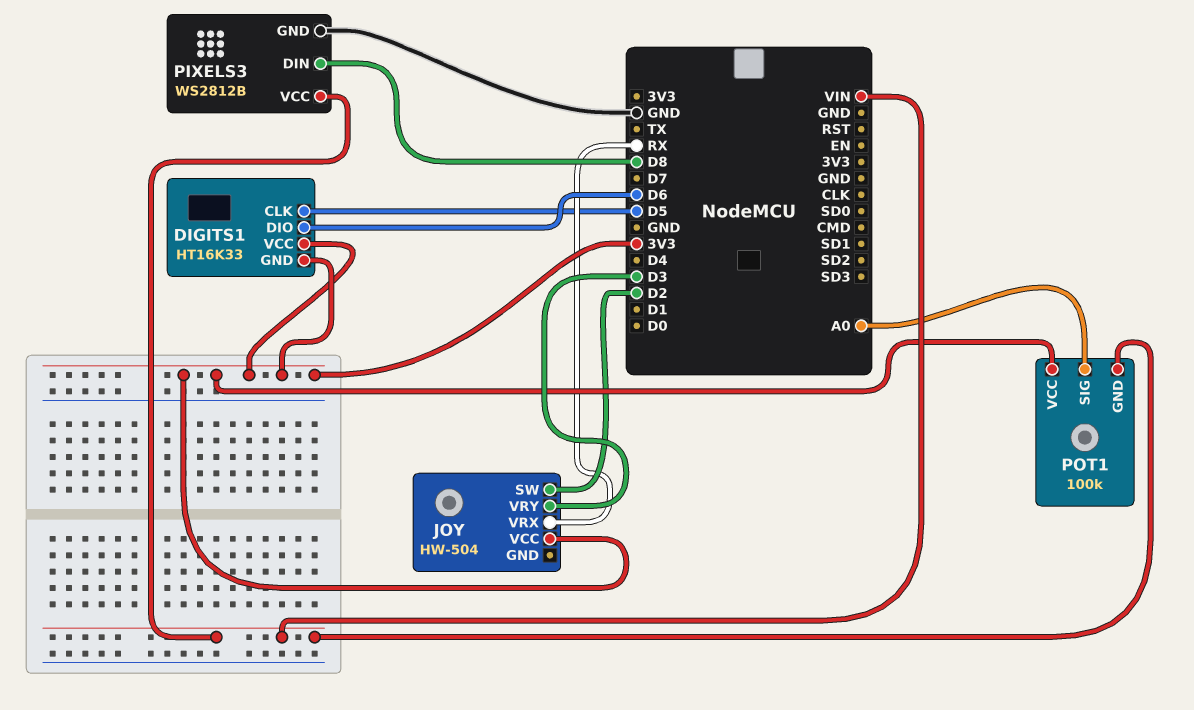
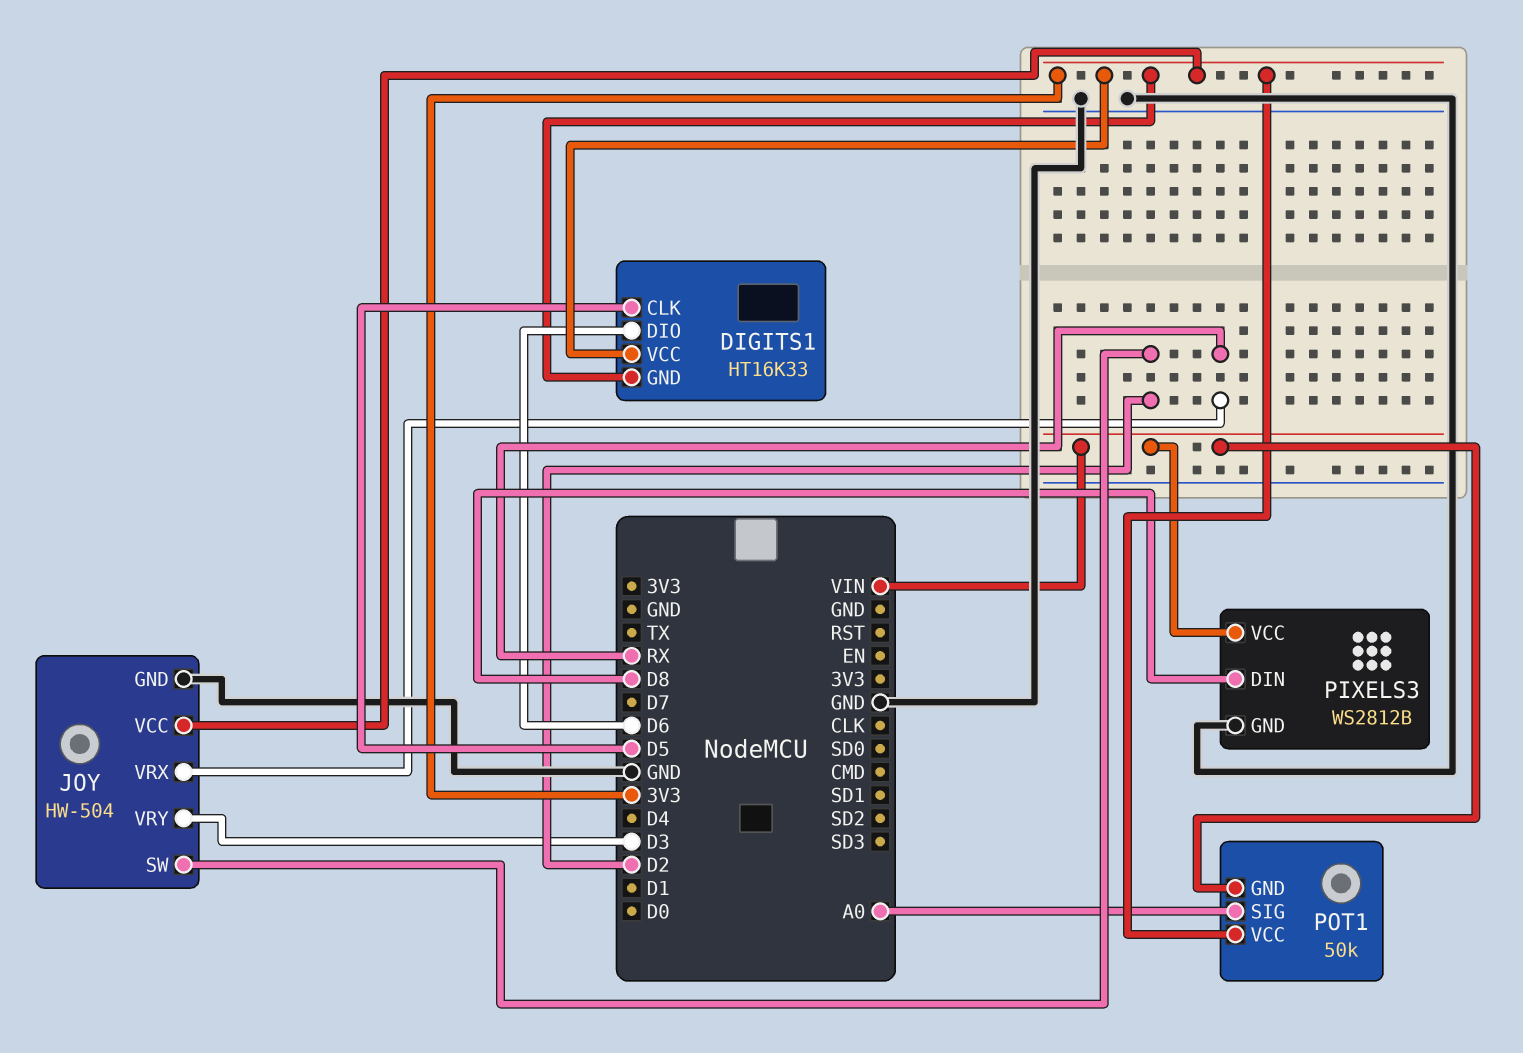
JOY pin GND: none -> GND
POT1: 100k -> 50k

